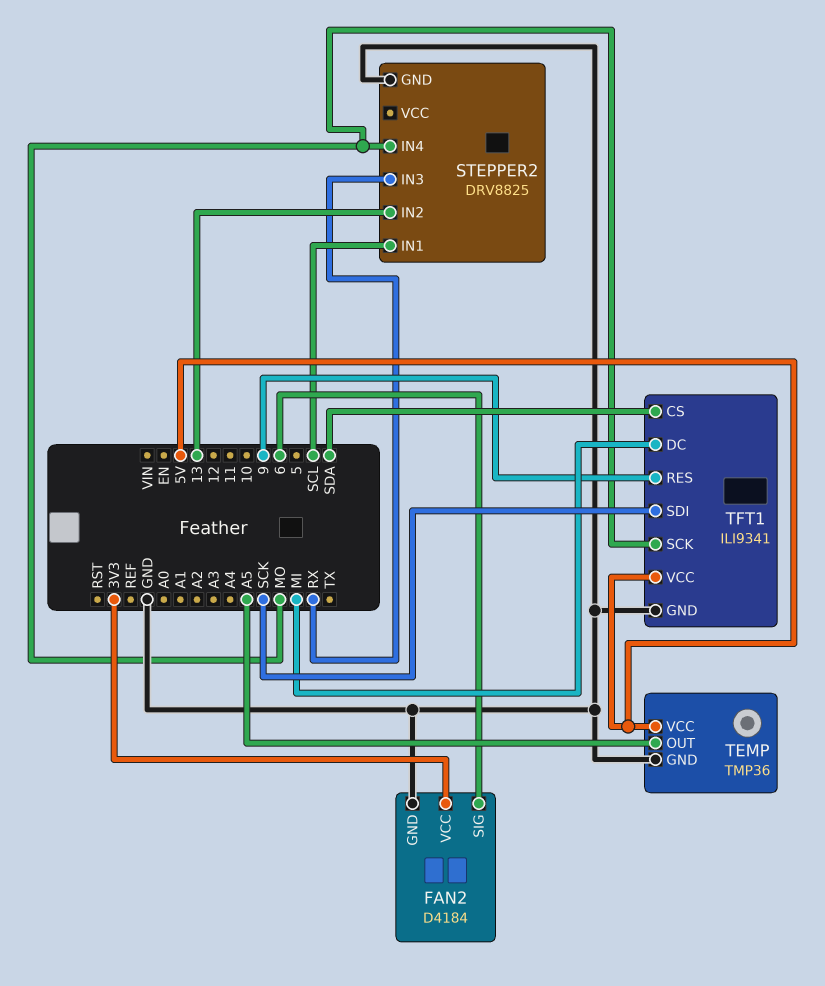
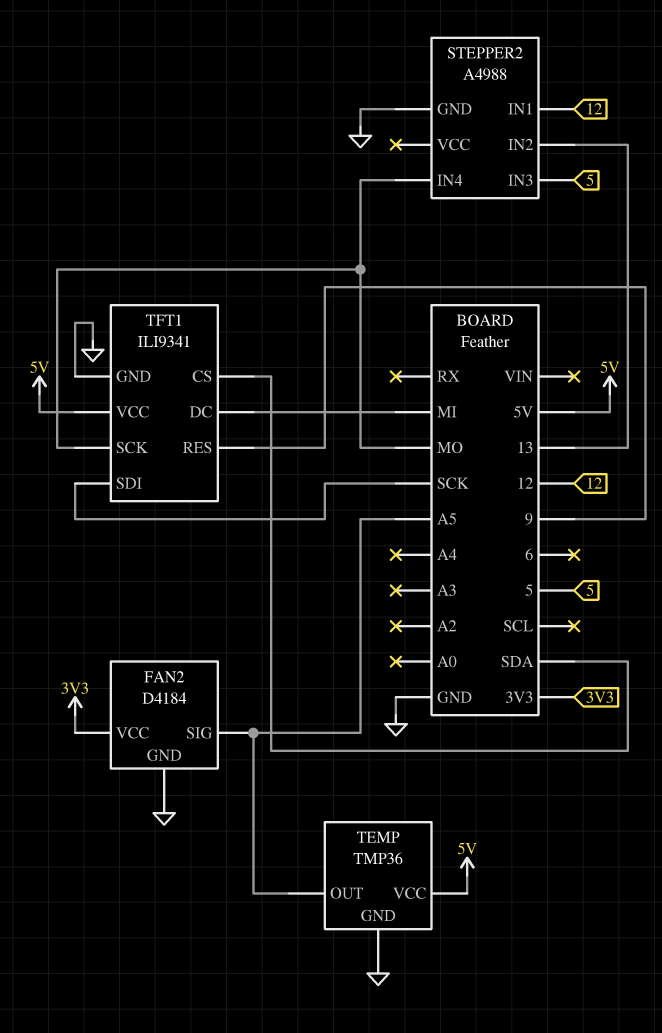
FAN2 pin SIG: 6 -> A5
STEPPER2: DRV8825 -> A4988
STEPPER2 pin IN1: SCL -> 12
STEPPER2 pin IN3: RX -> 5

